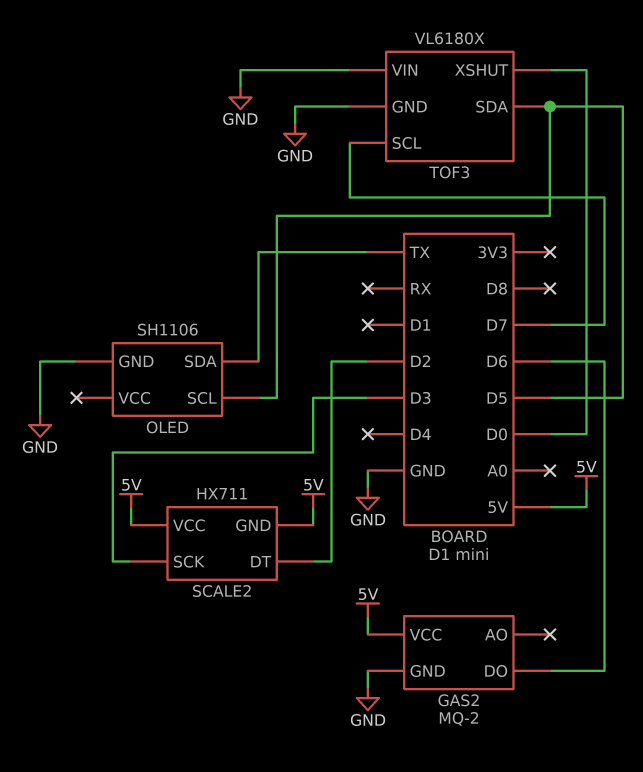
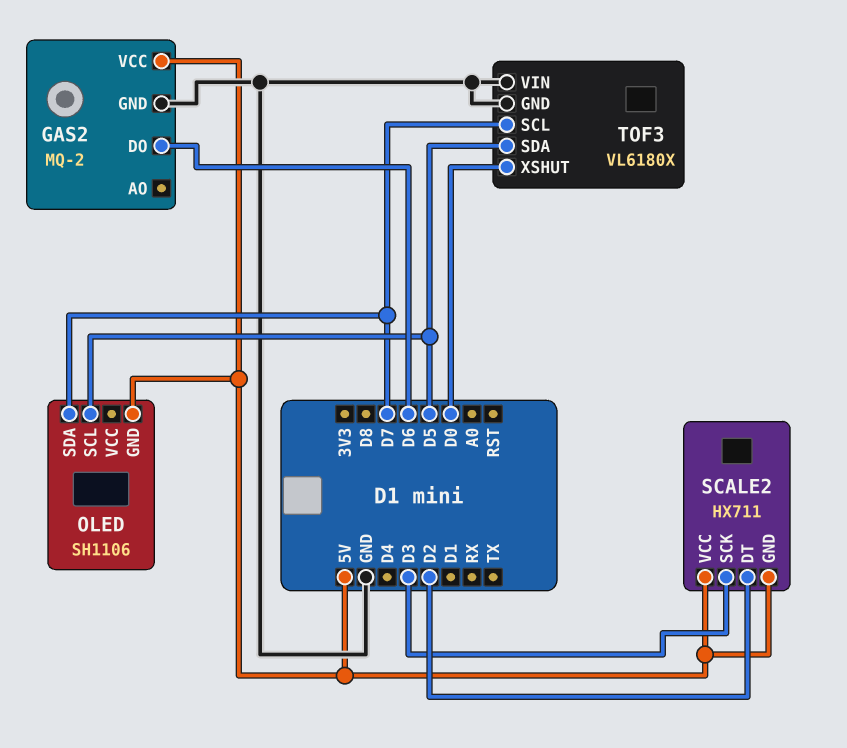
OLED pin GND: GND -> 5V
OLED pin SDA: TX -> D7

